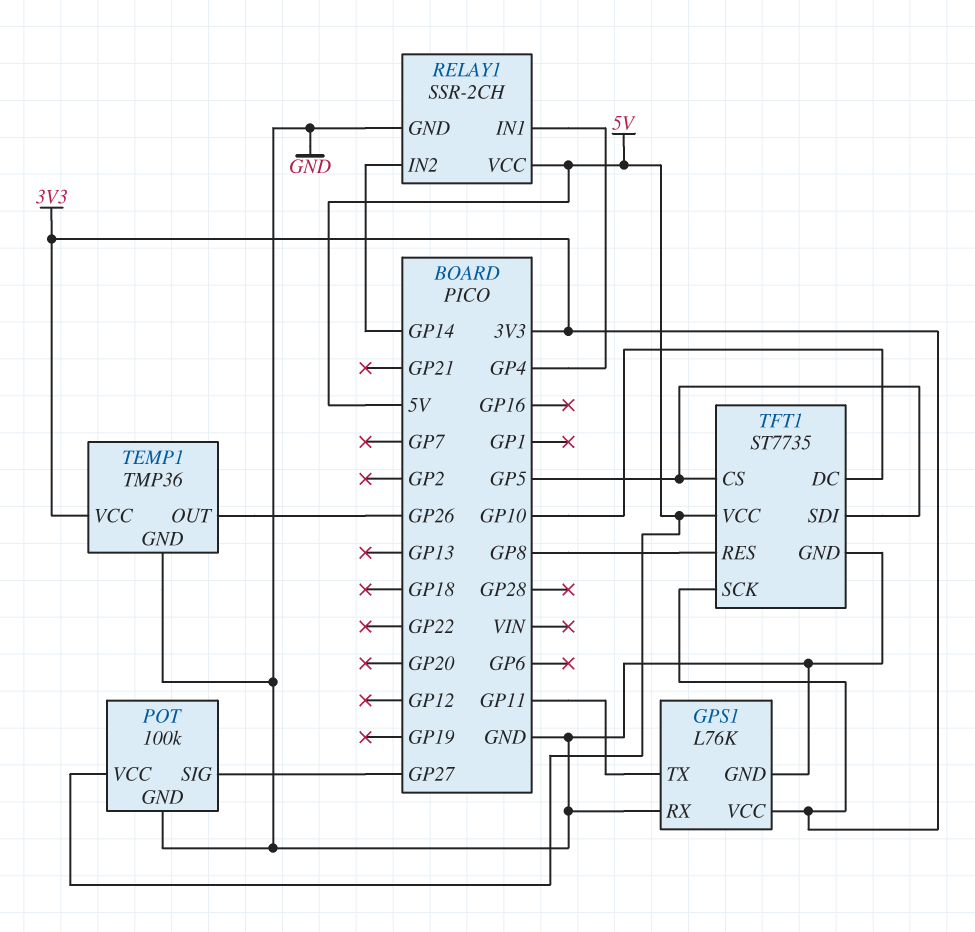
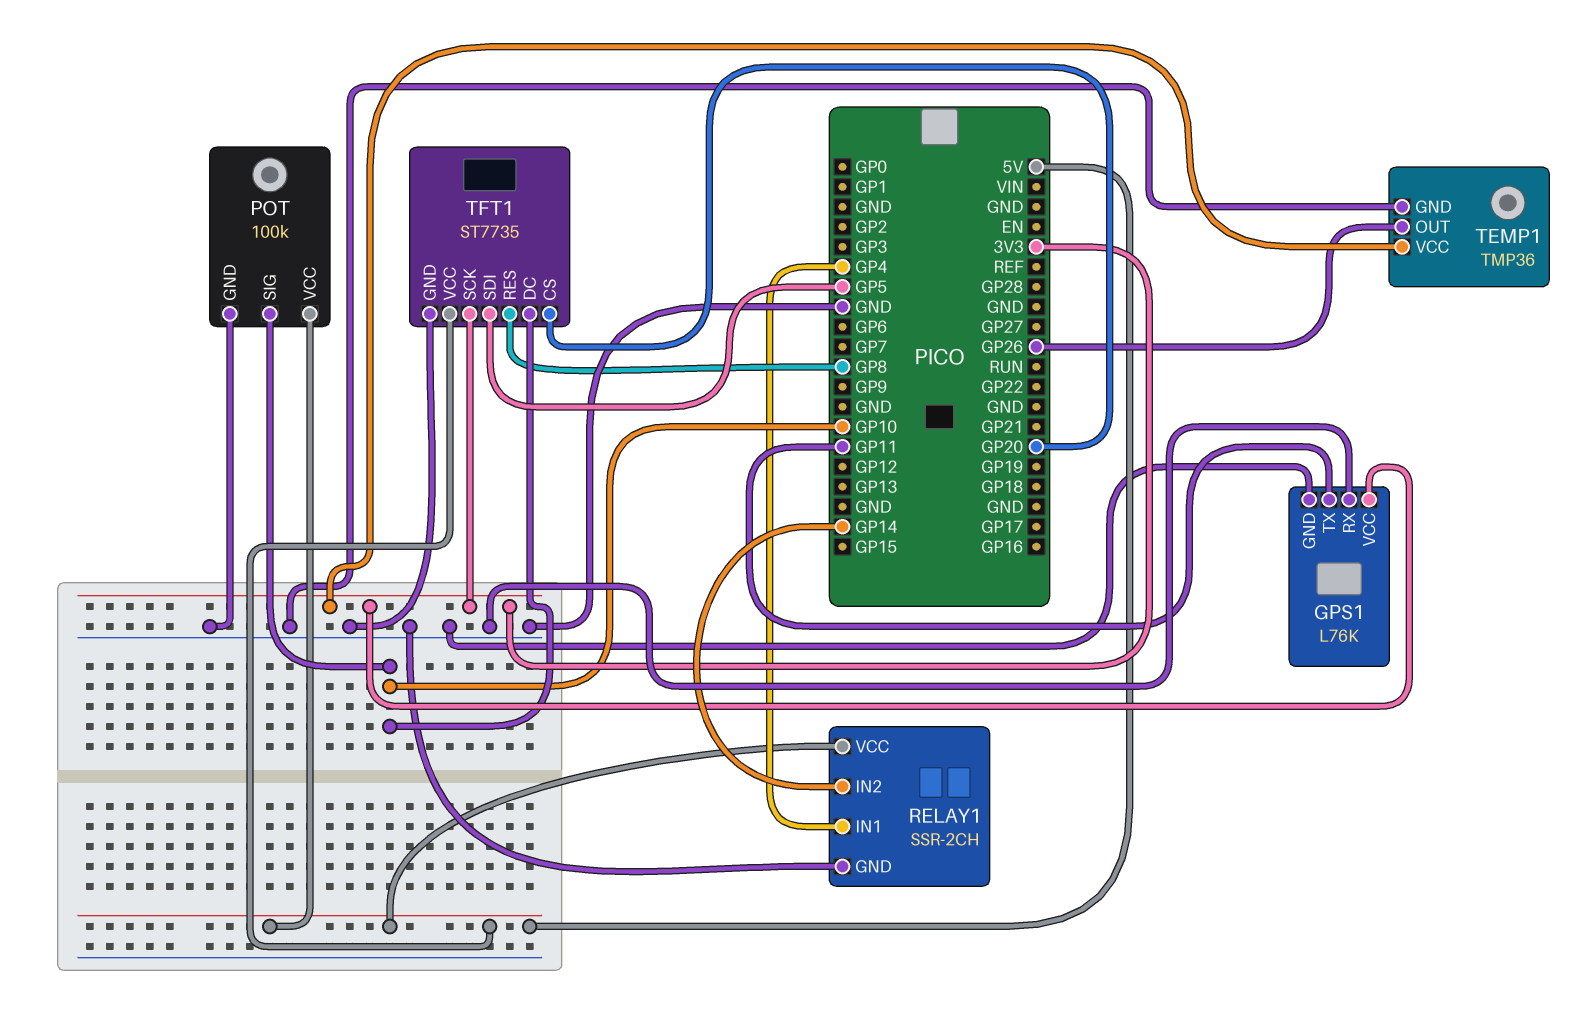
POT pin SIG: GP27 -> GP10
TFT1 pin CS: GP5 -> GP20

